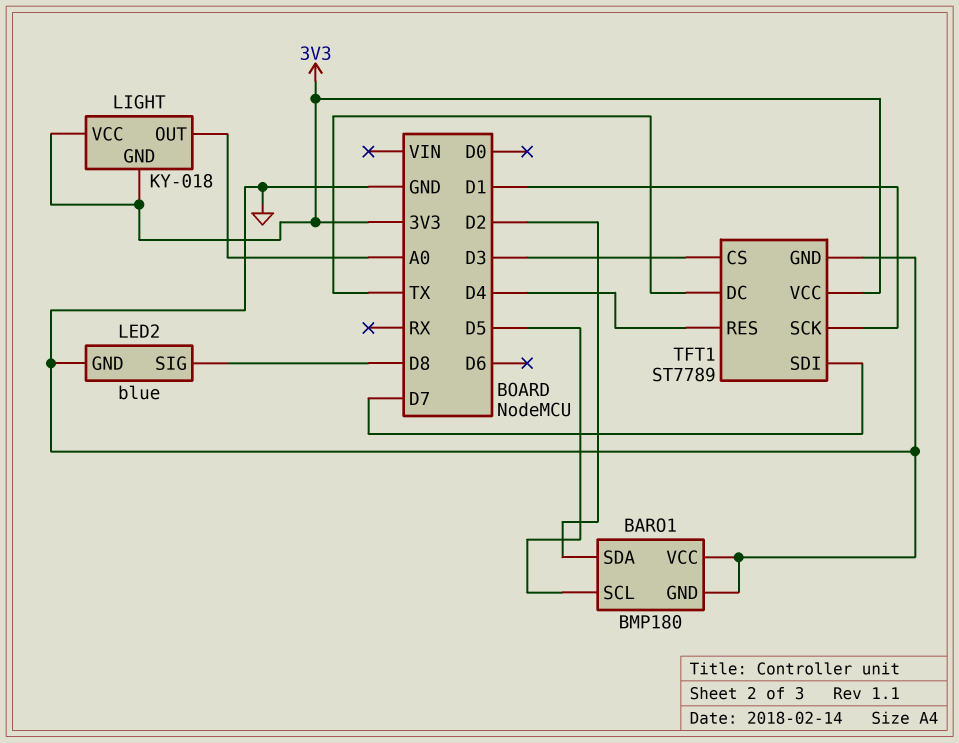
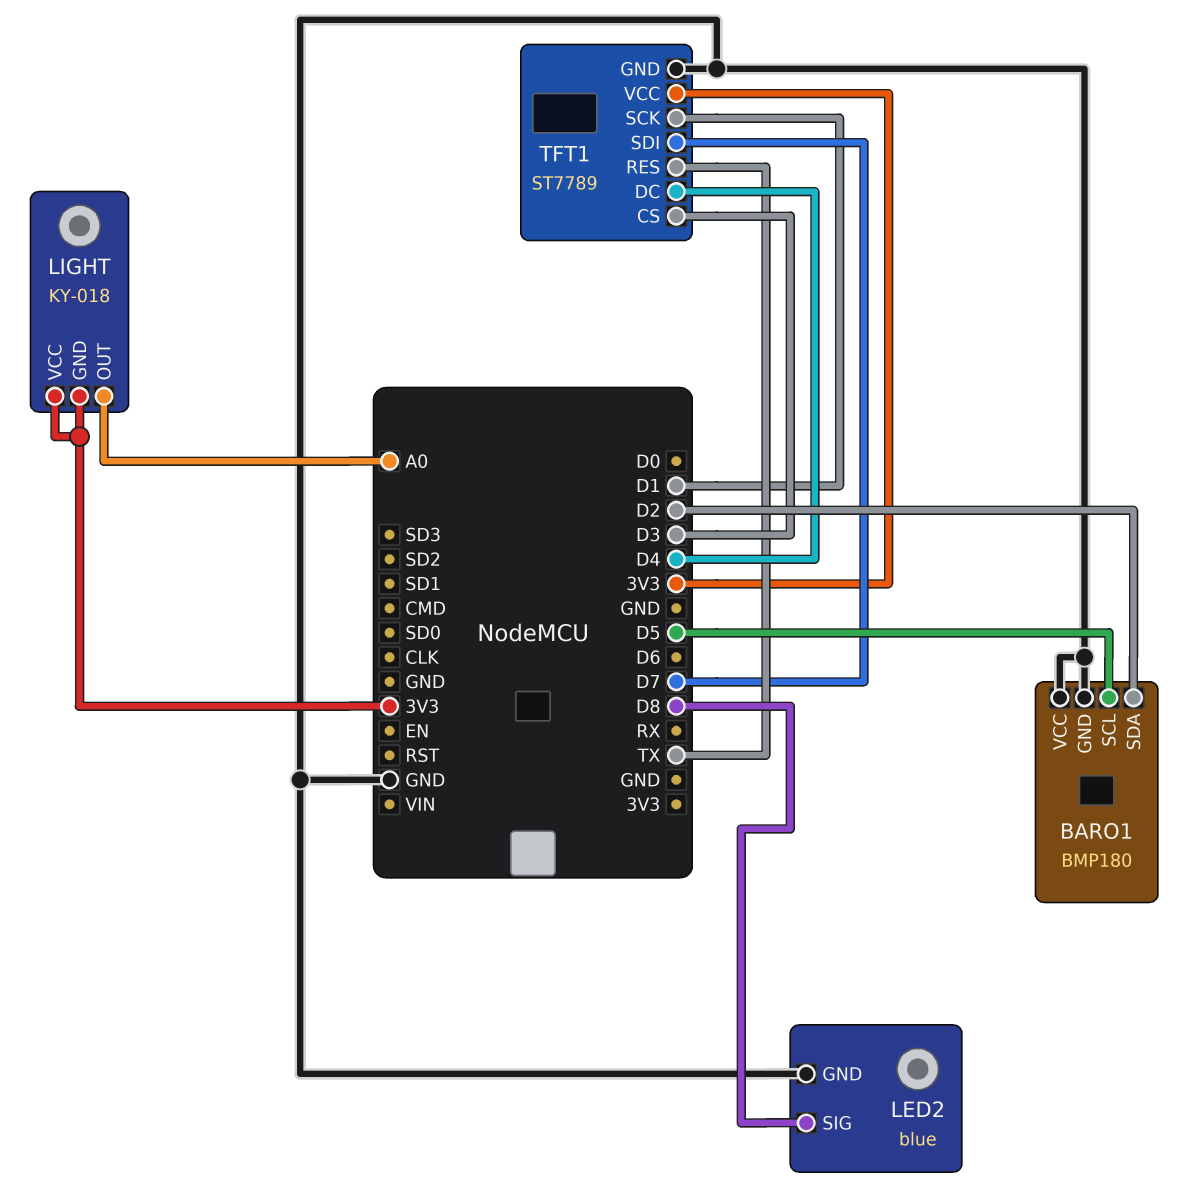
TFT1 pin DC: TX -> D4
TFT1 pin RES: D4 -> TX

